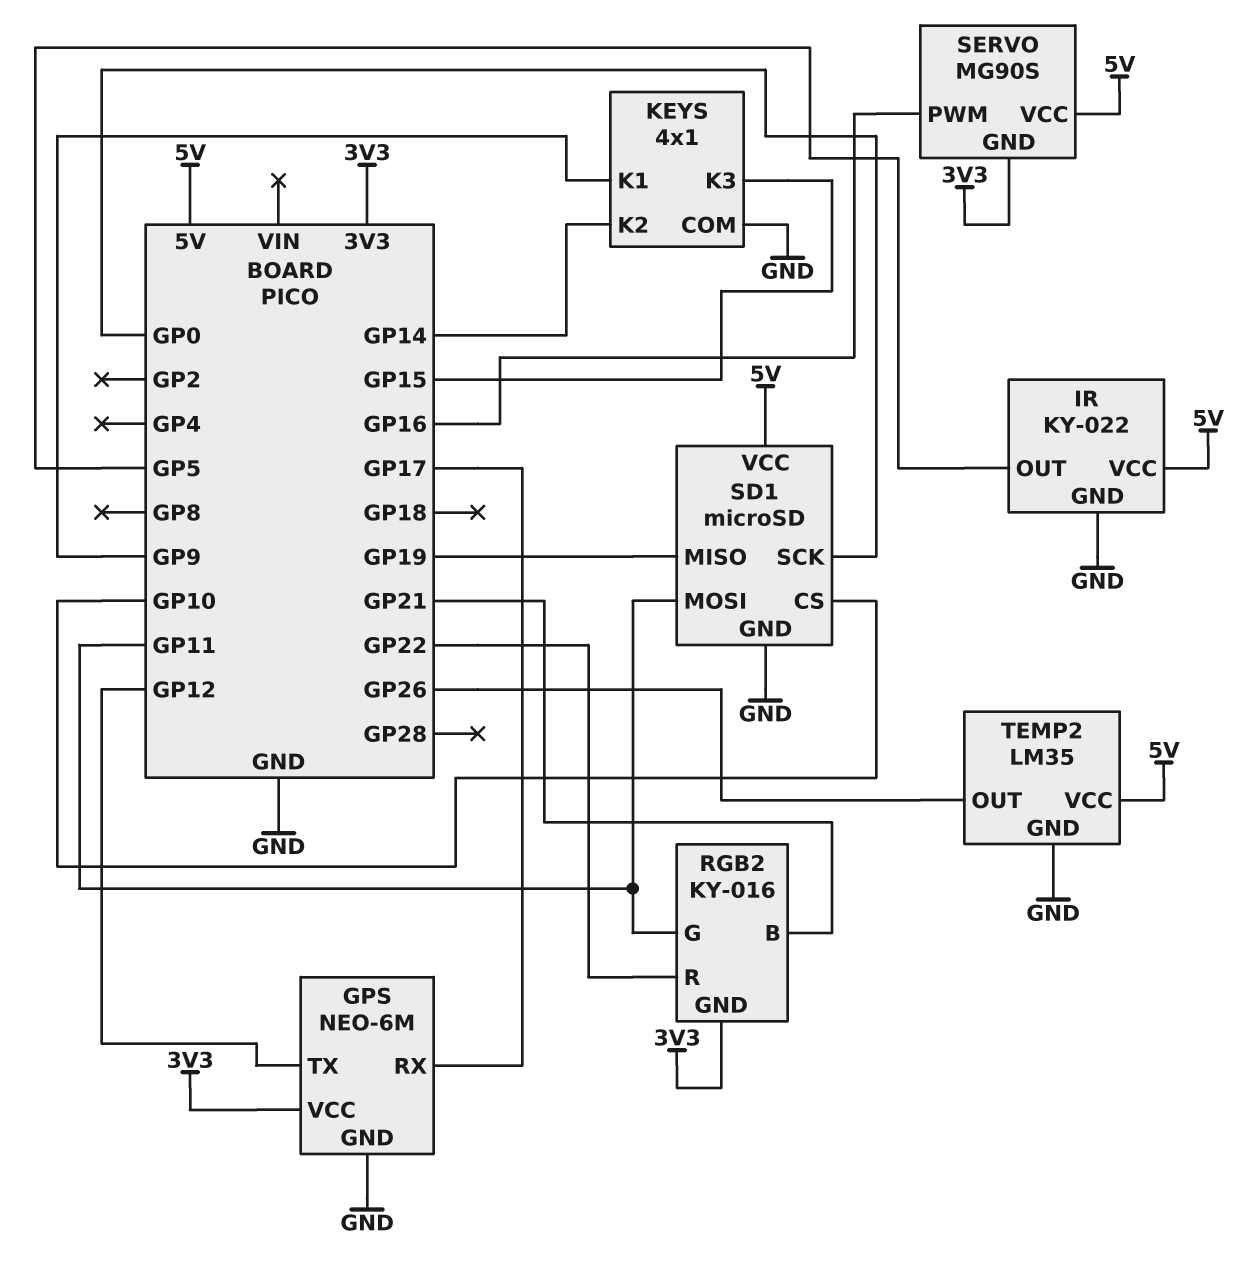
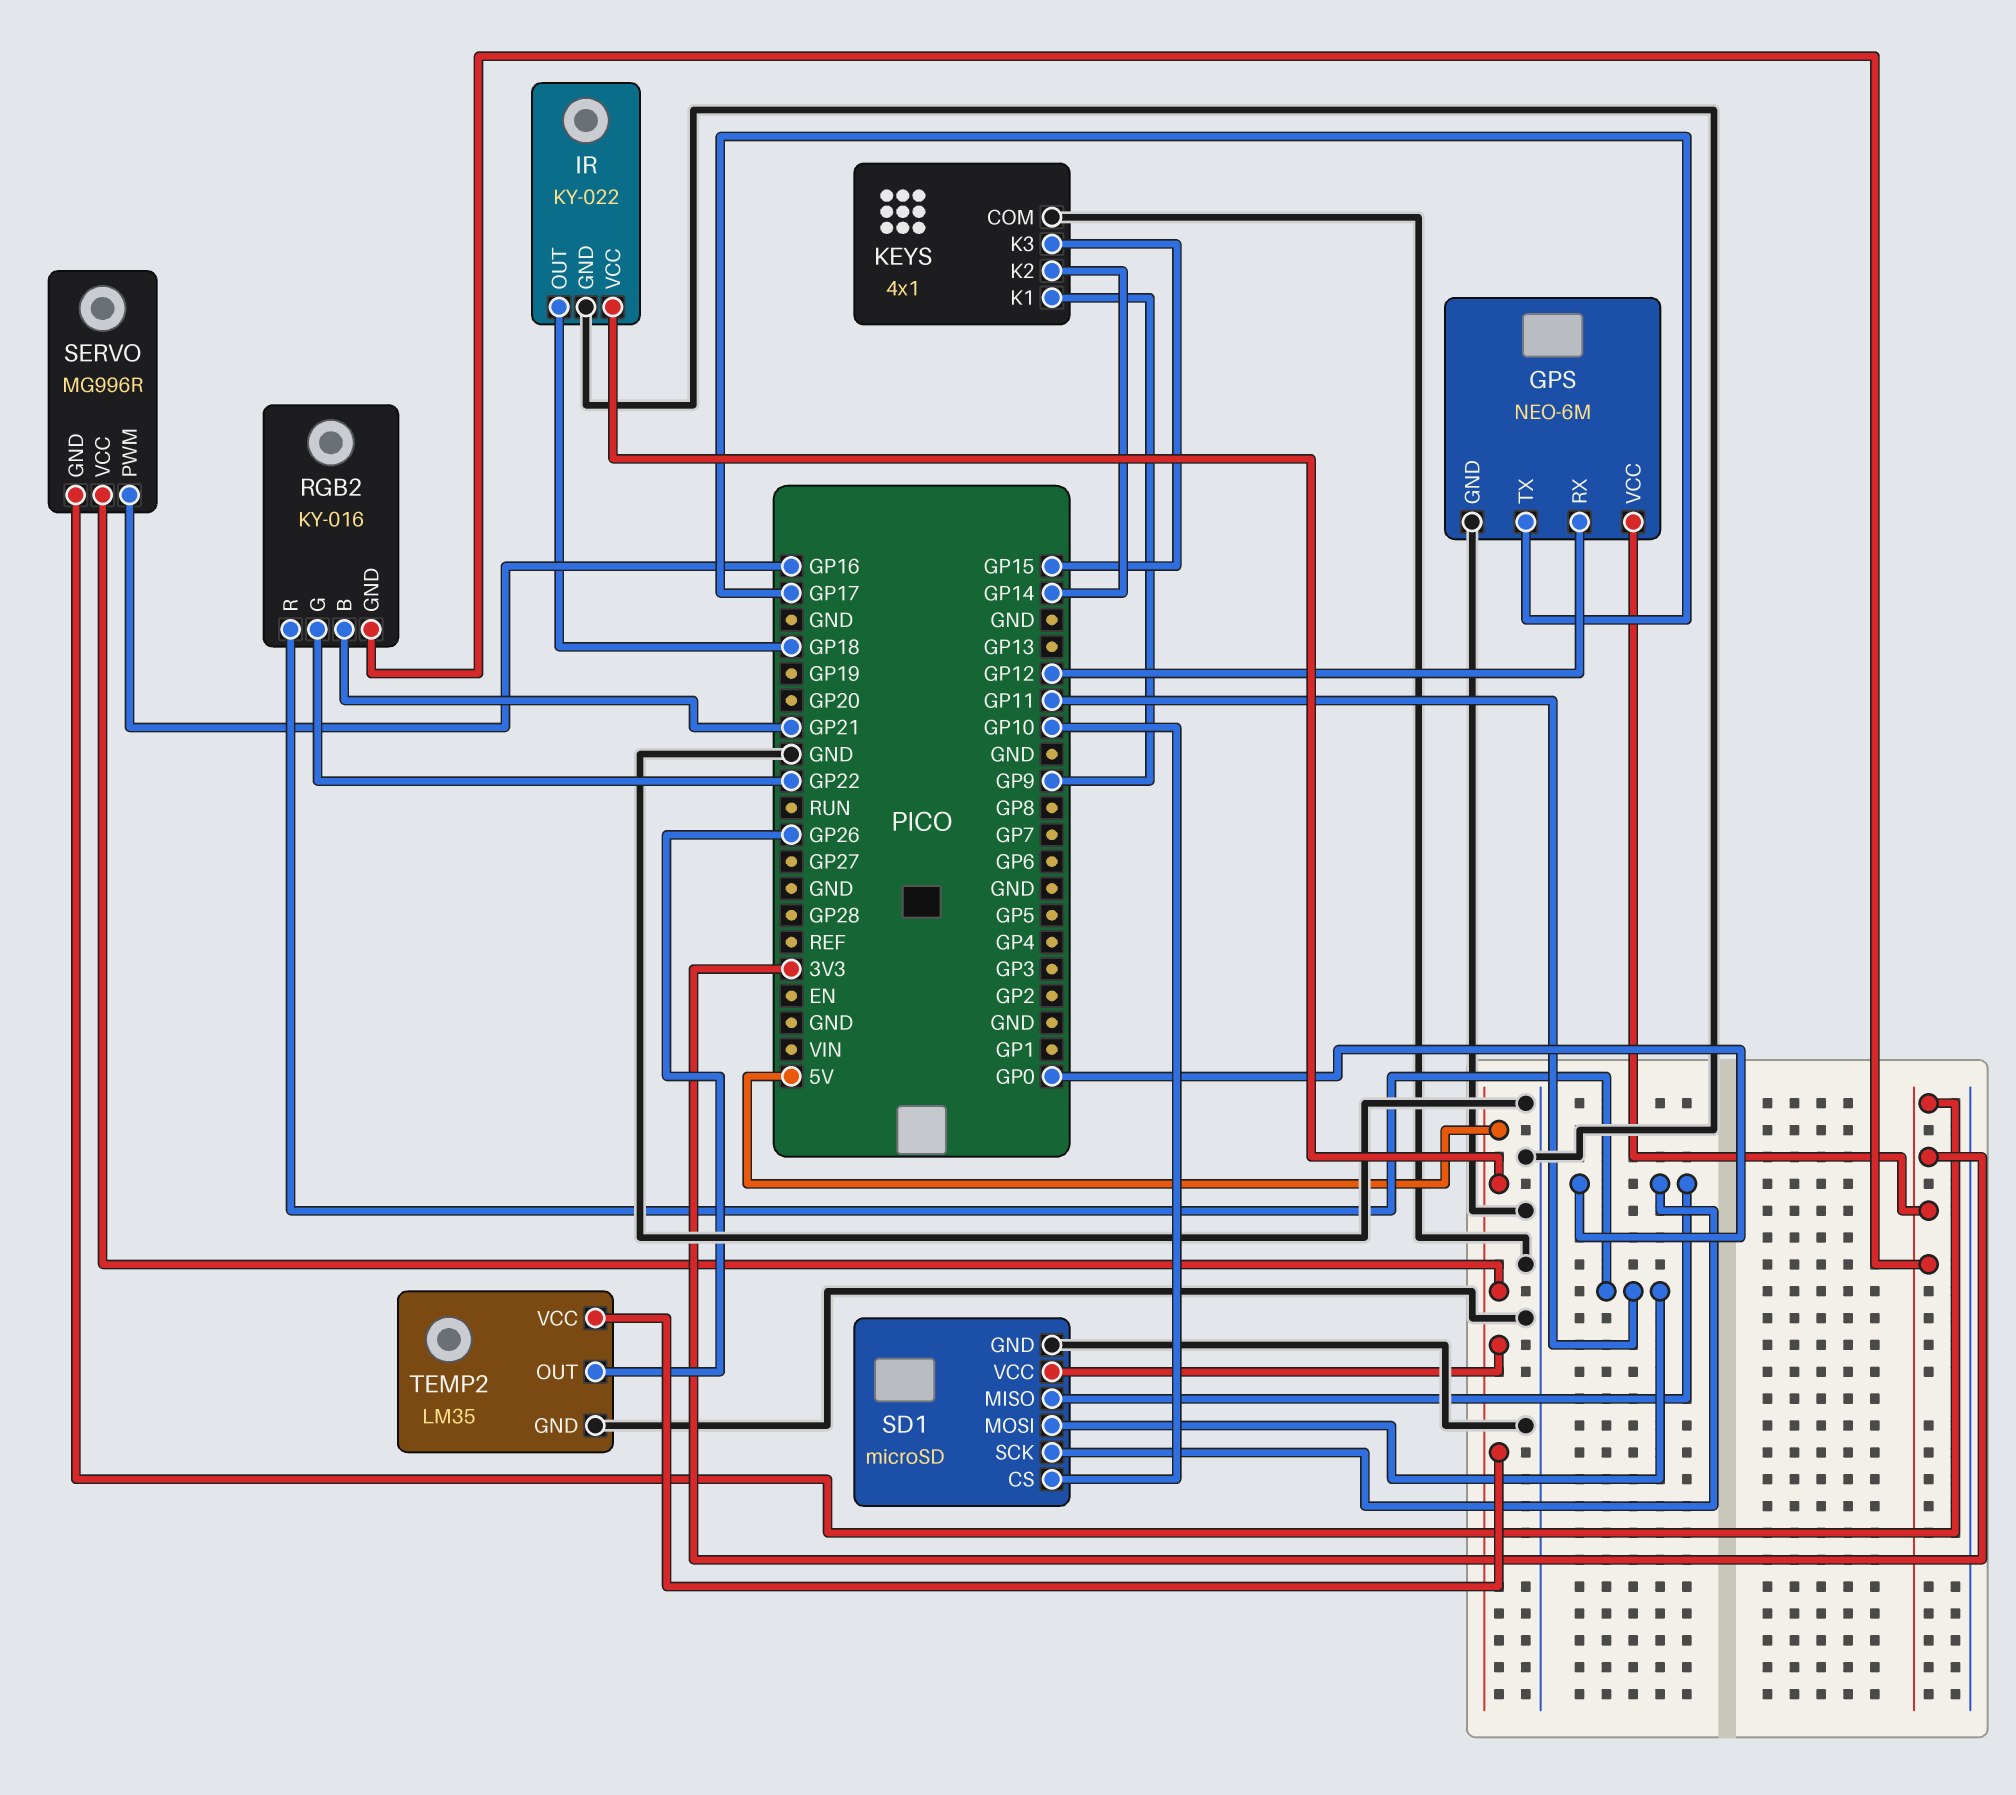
GPS pin RX: GP17 -> GP12
GPS pin TX: GP12 -> GP17
IR pin OUT: GP5 -> GP18
RGB2 pin G: GP11 -> GP22
RGB2 pin R: GP22 -> GP11
SD1 pin MISO: GP19 -> GP0
SERVO: MG90S -> MG996R

